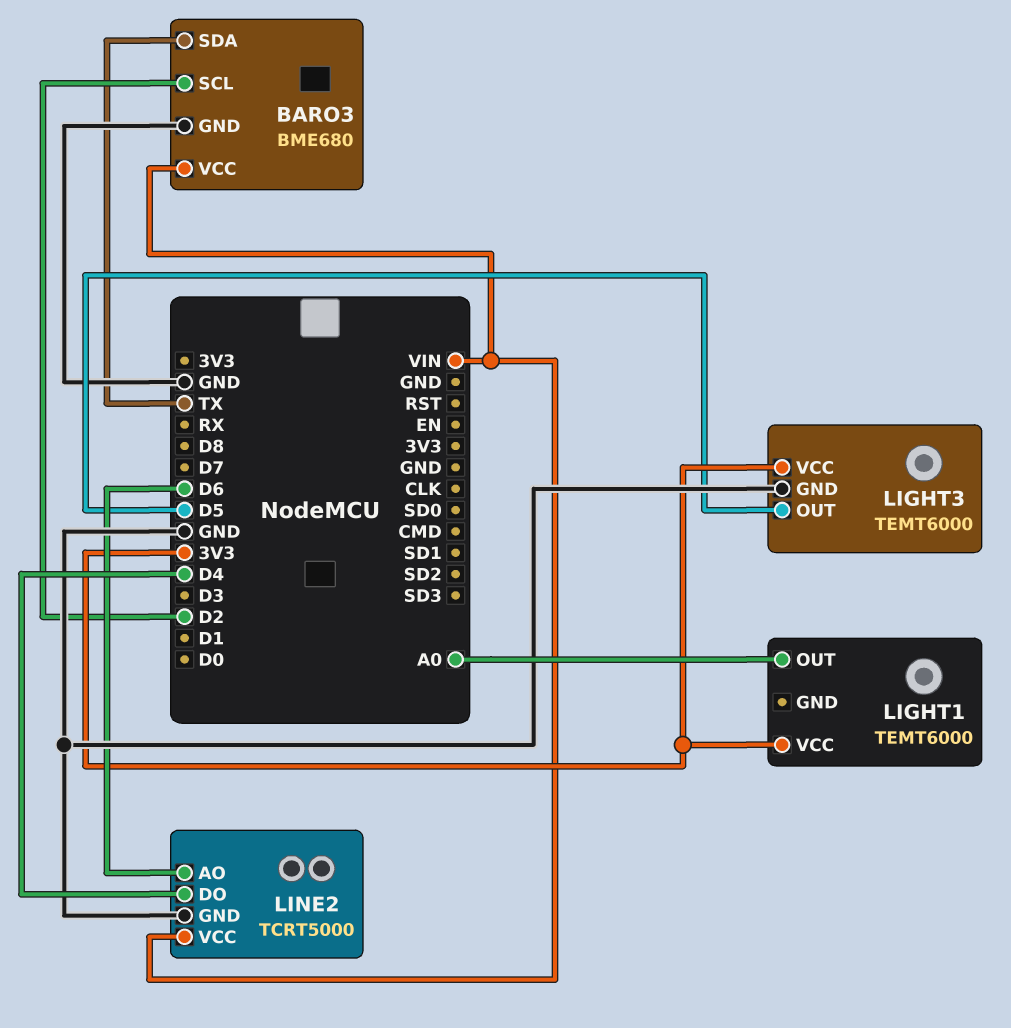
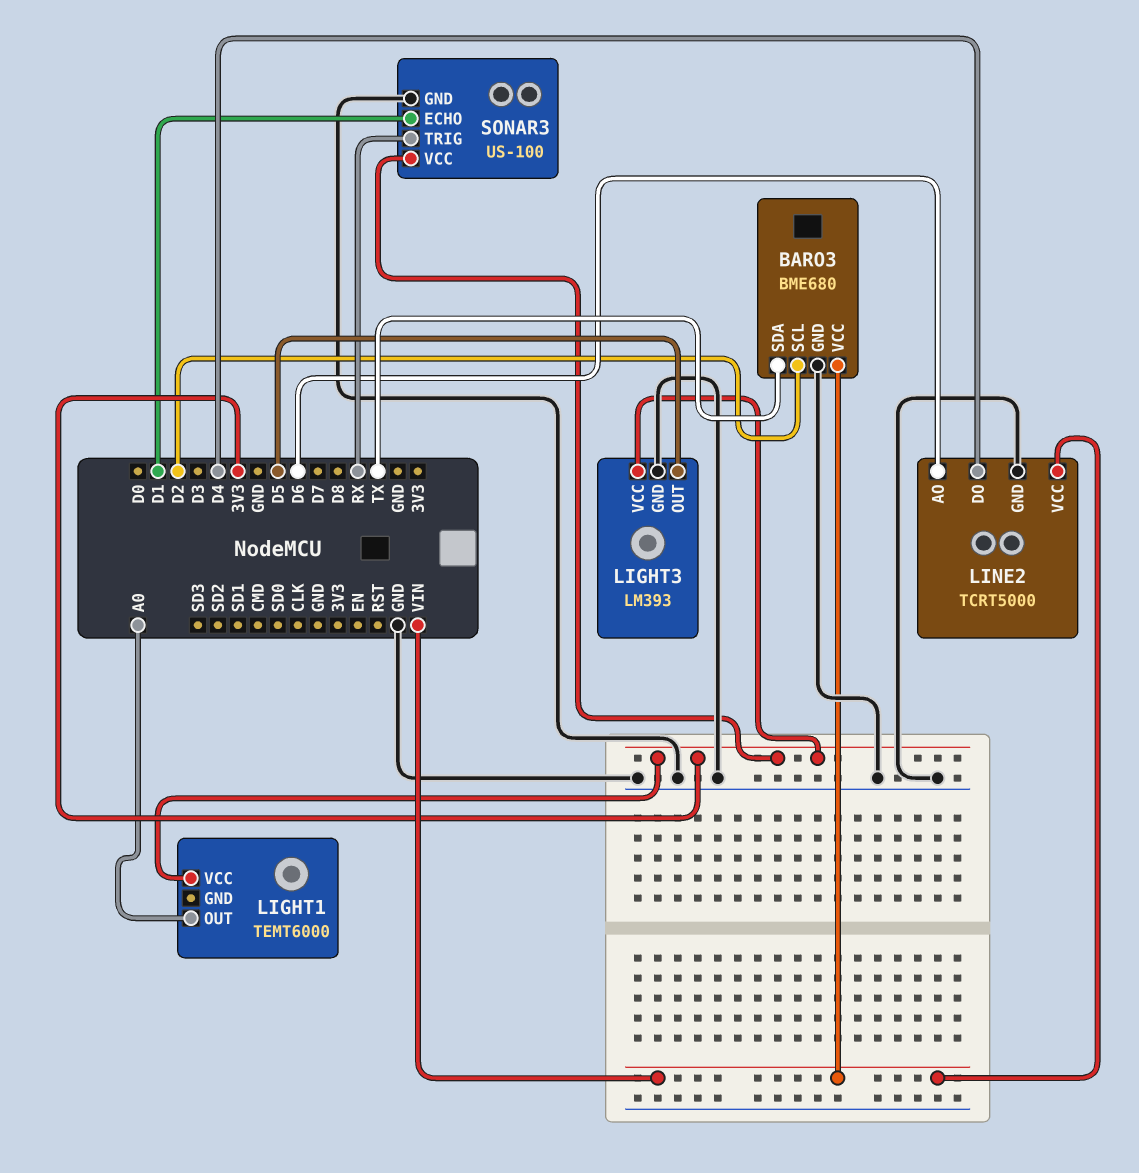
LIGHT3: TEMT6000 -> LM393
SONAR3: none -> US-100
SONAR3 pin ECHO: none -> D1
SONAR3 pin GND: none -> GND
SONAR3 pin TRIG: none -> RX
SONAR3 pin VCC: none -> 3V3

